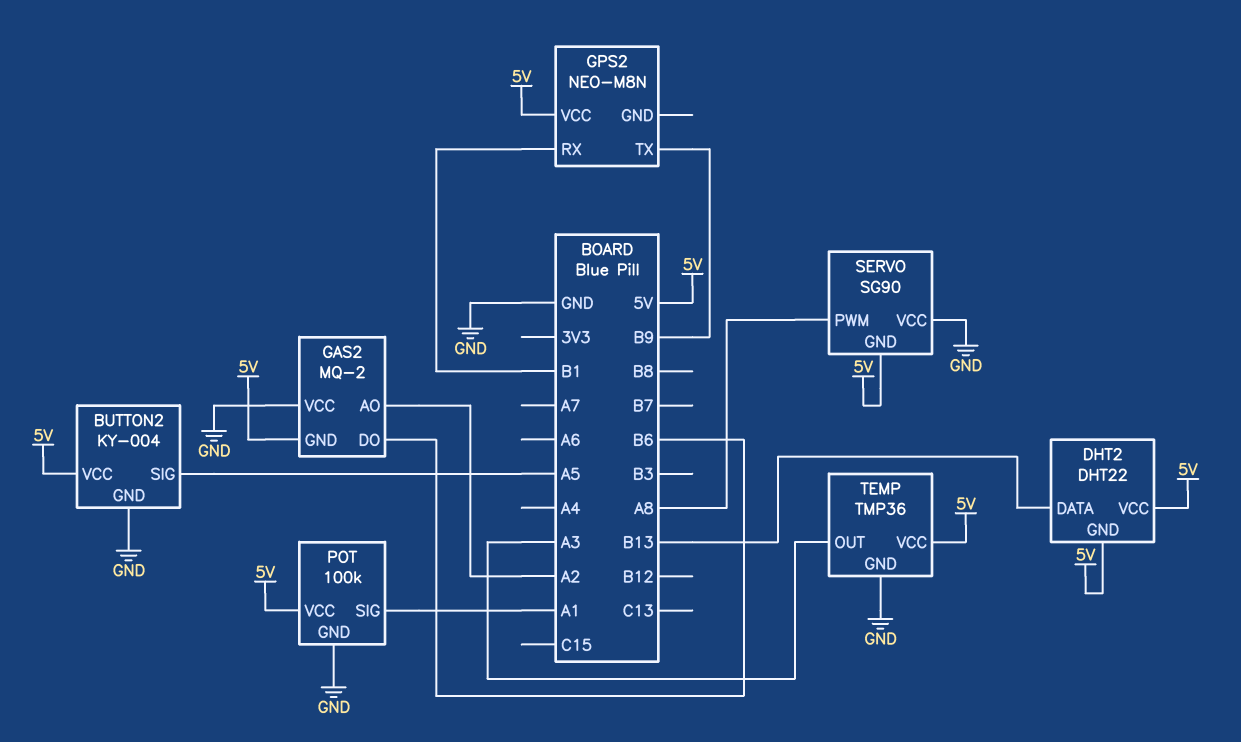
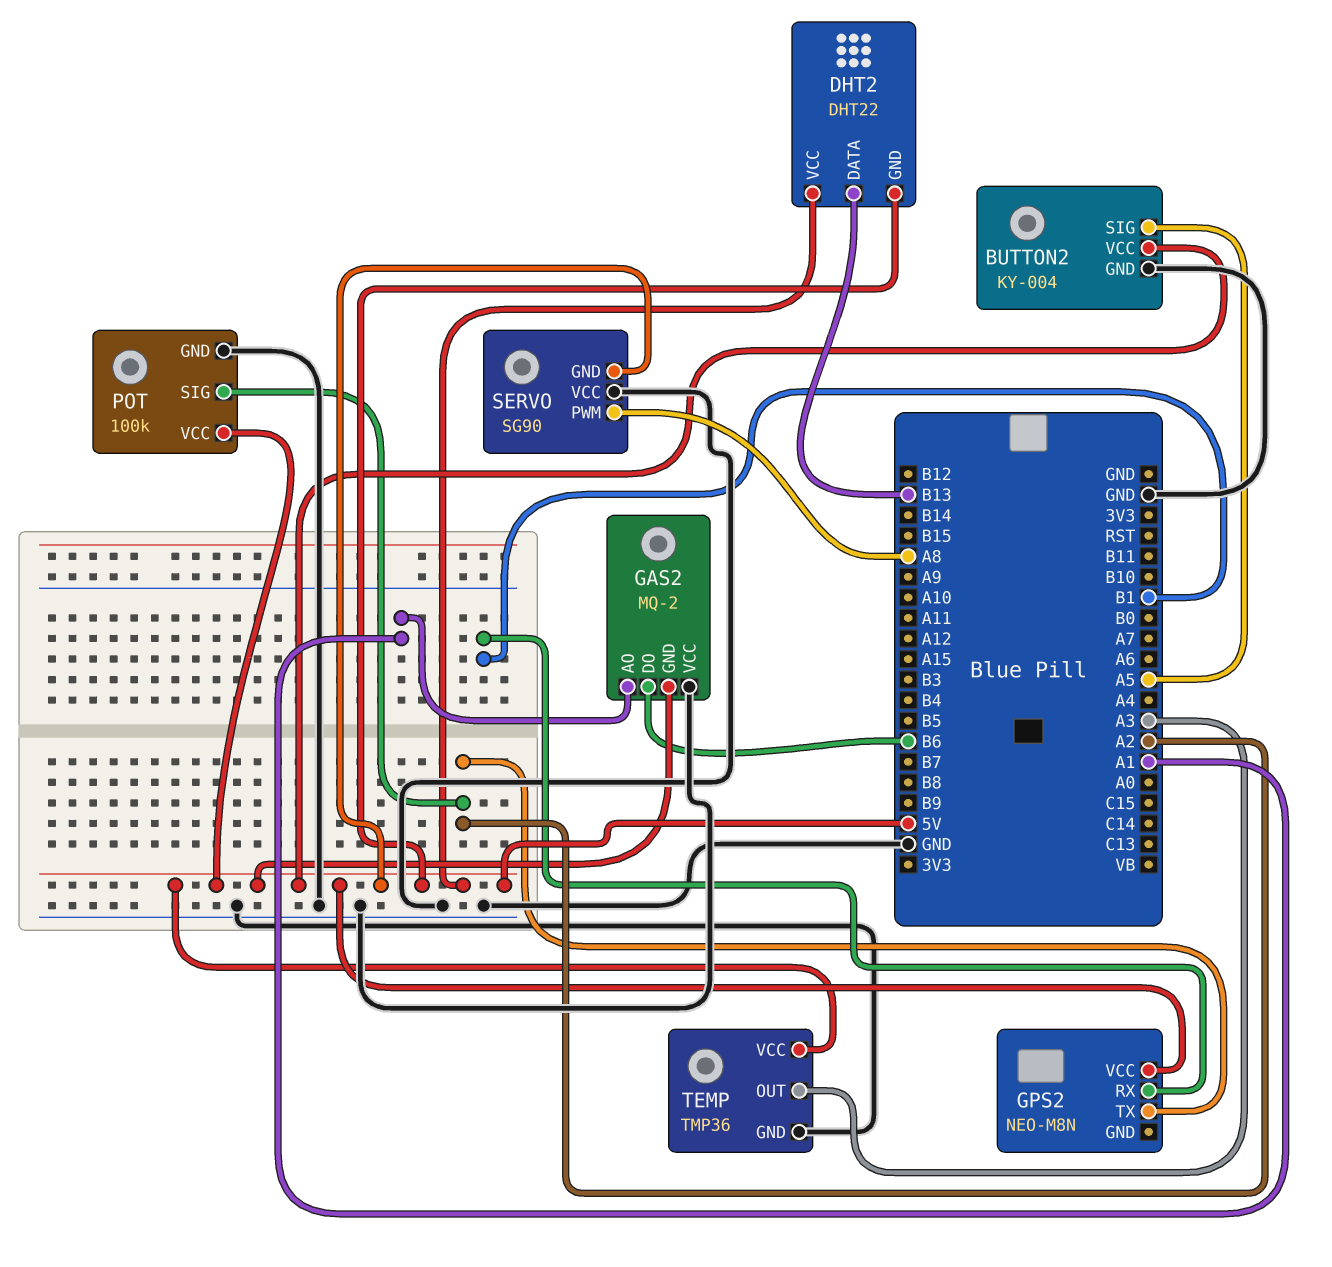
GAS2 pin AO: A2 -> A1
GPS2 pin TX: B9 -> A2
POT pin SIG: A1 -> A2

